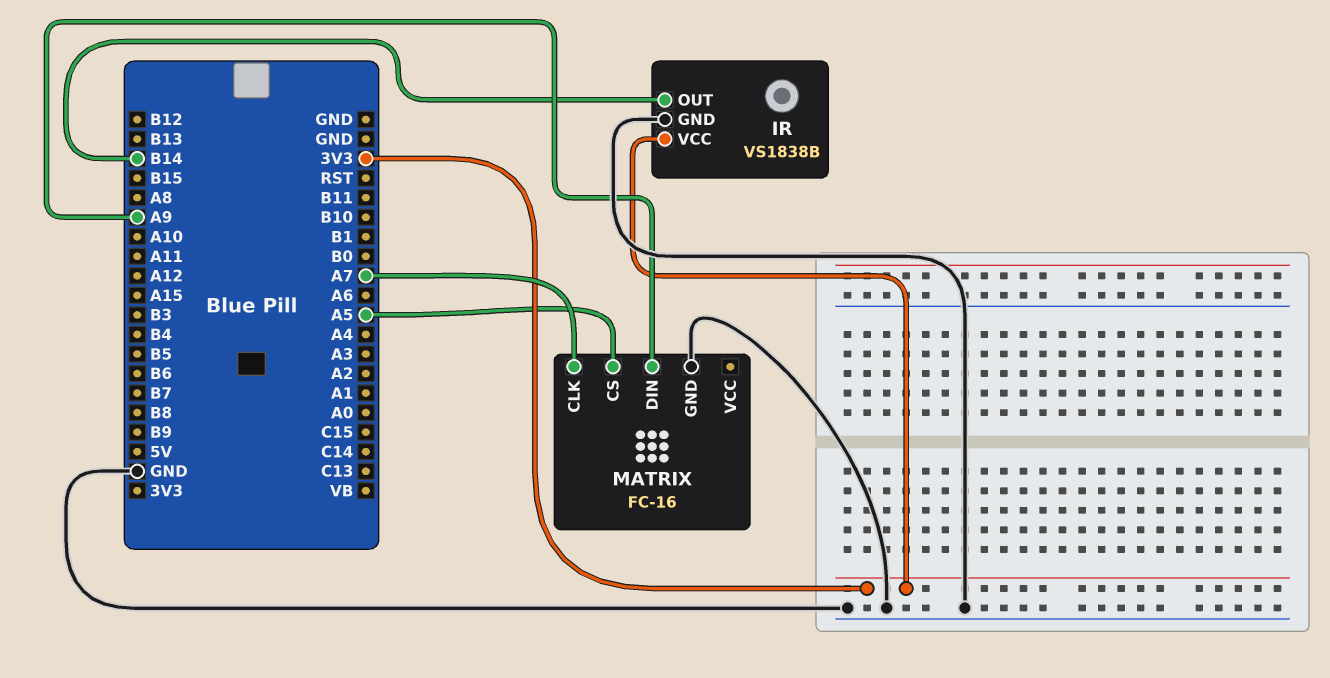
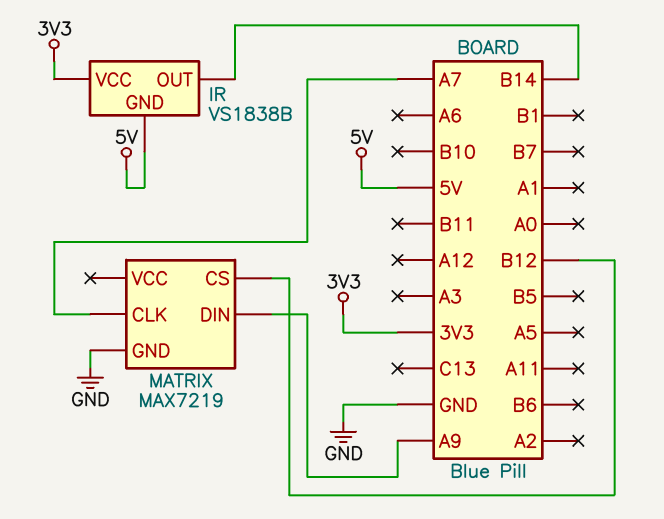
IR pin GND: GND -> 5V
MATRIX: FC-16 -> MAX7219
MATRIX pin CS: A5 -> B12

